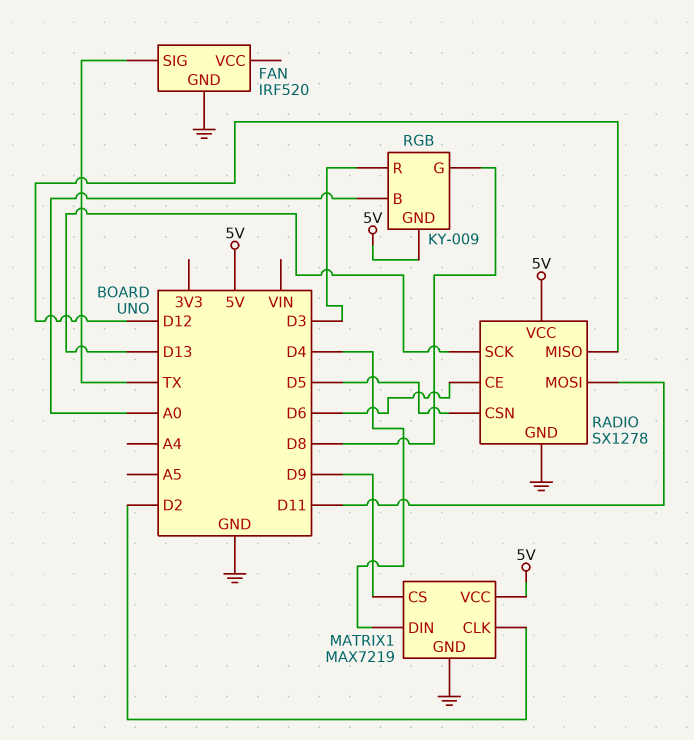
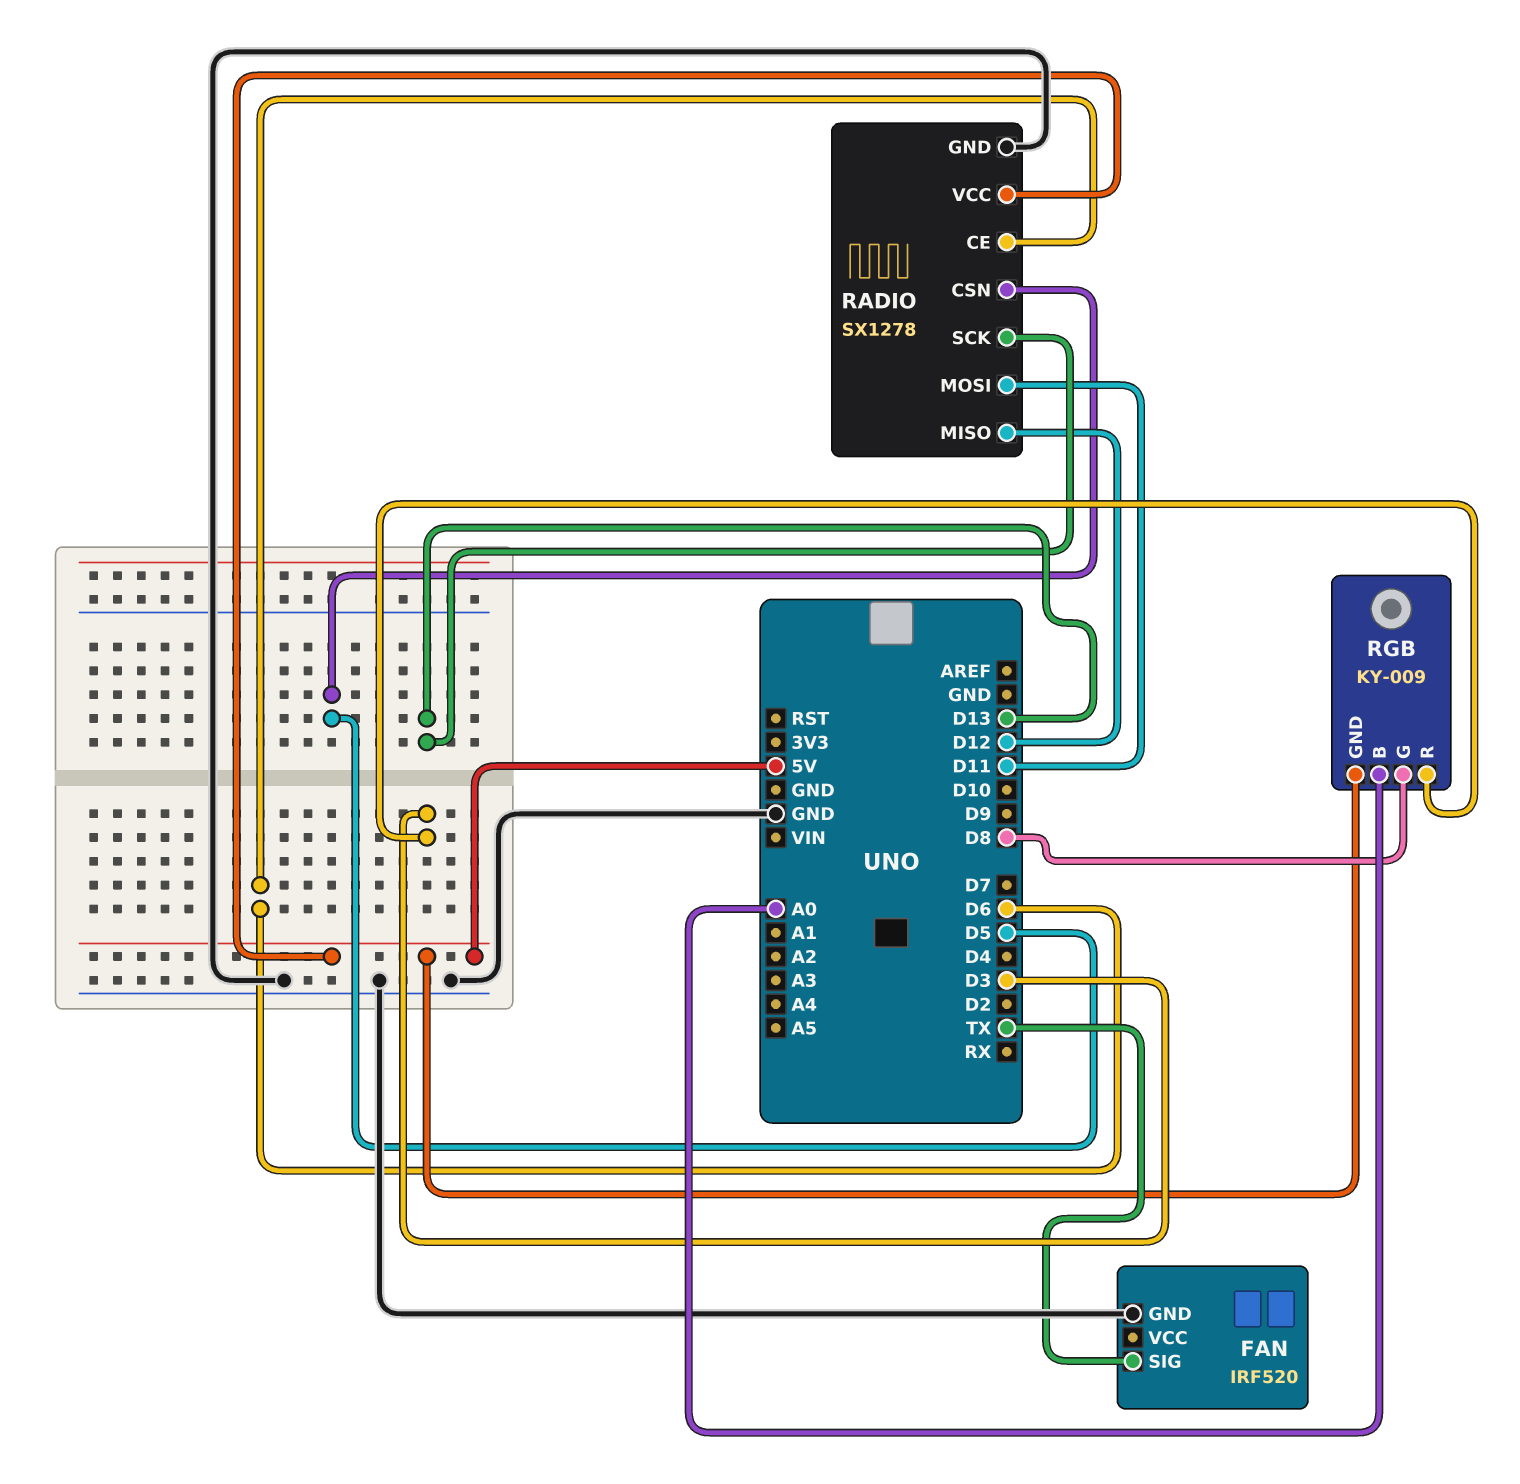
MATRIX1: MAX7219 -> none
MATRIX1 pin CLK: D2 -> none
MATRIX1 pin CS: D9 -> none
MATRIX1 pin DIN: D4 -> none
MATRIX1 pin GND: GND -> none
MATRIX1 pin VCC: 5V -> none

